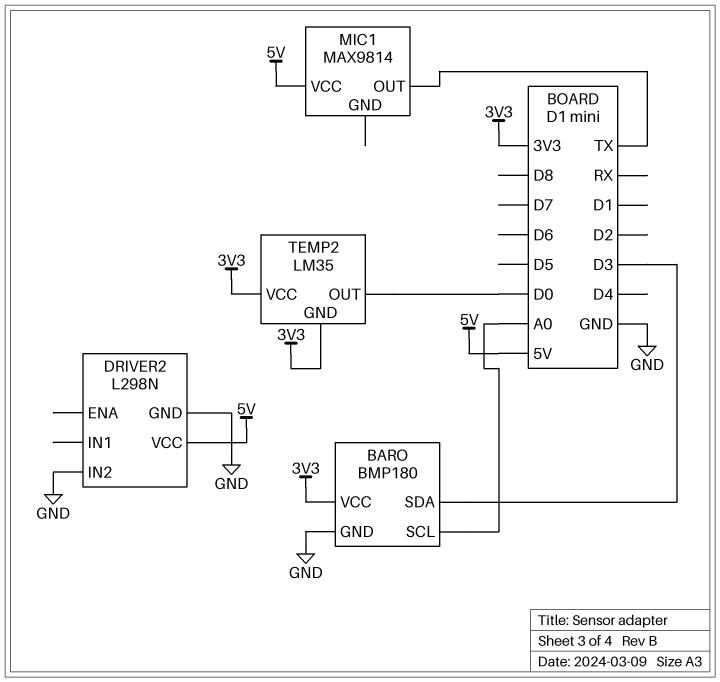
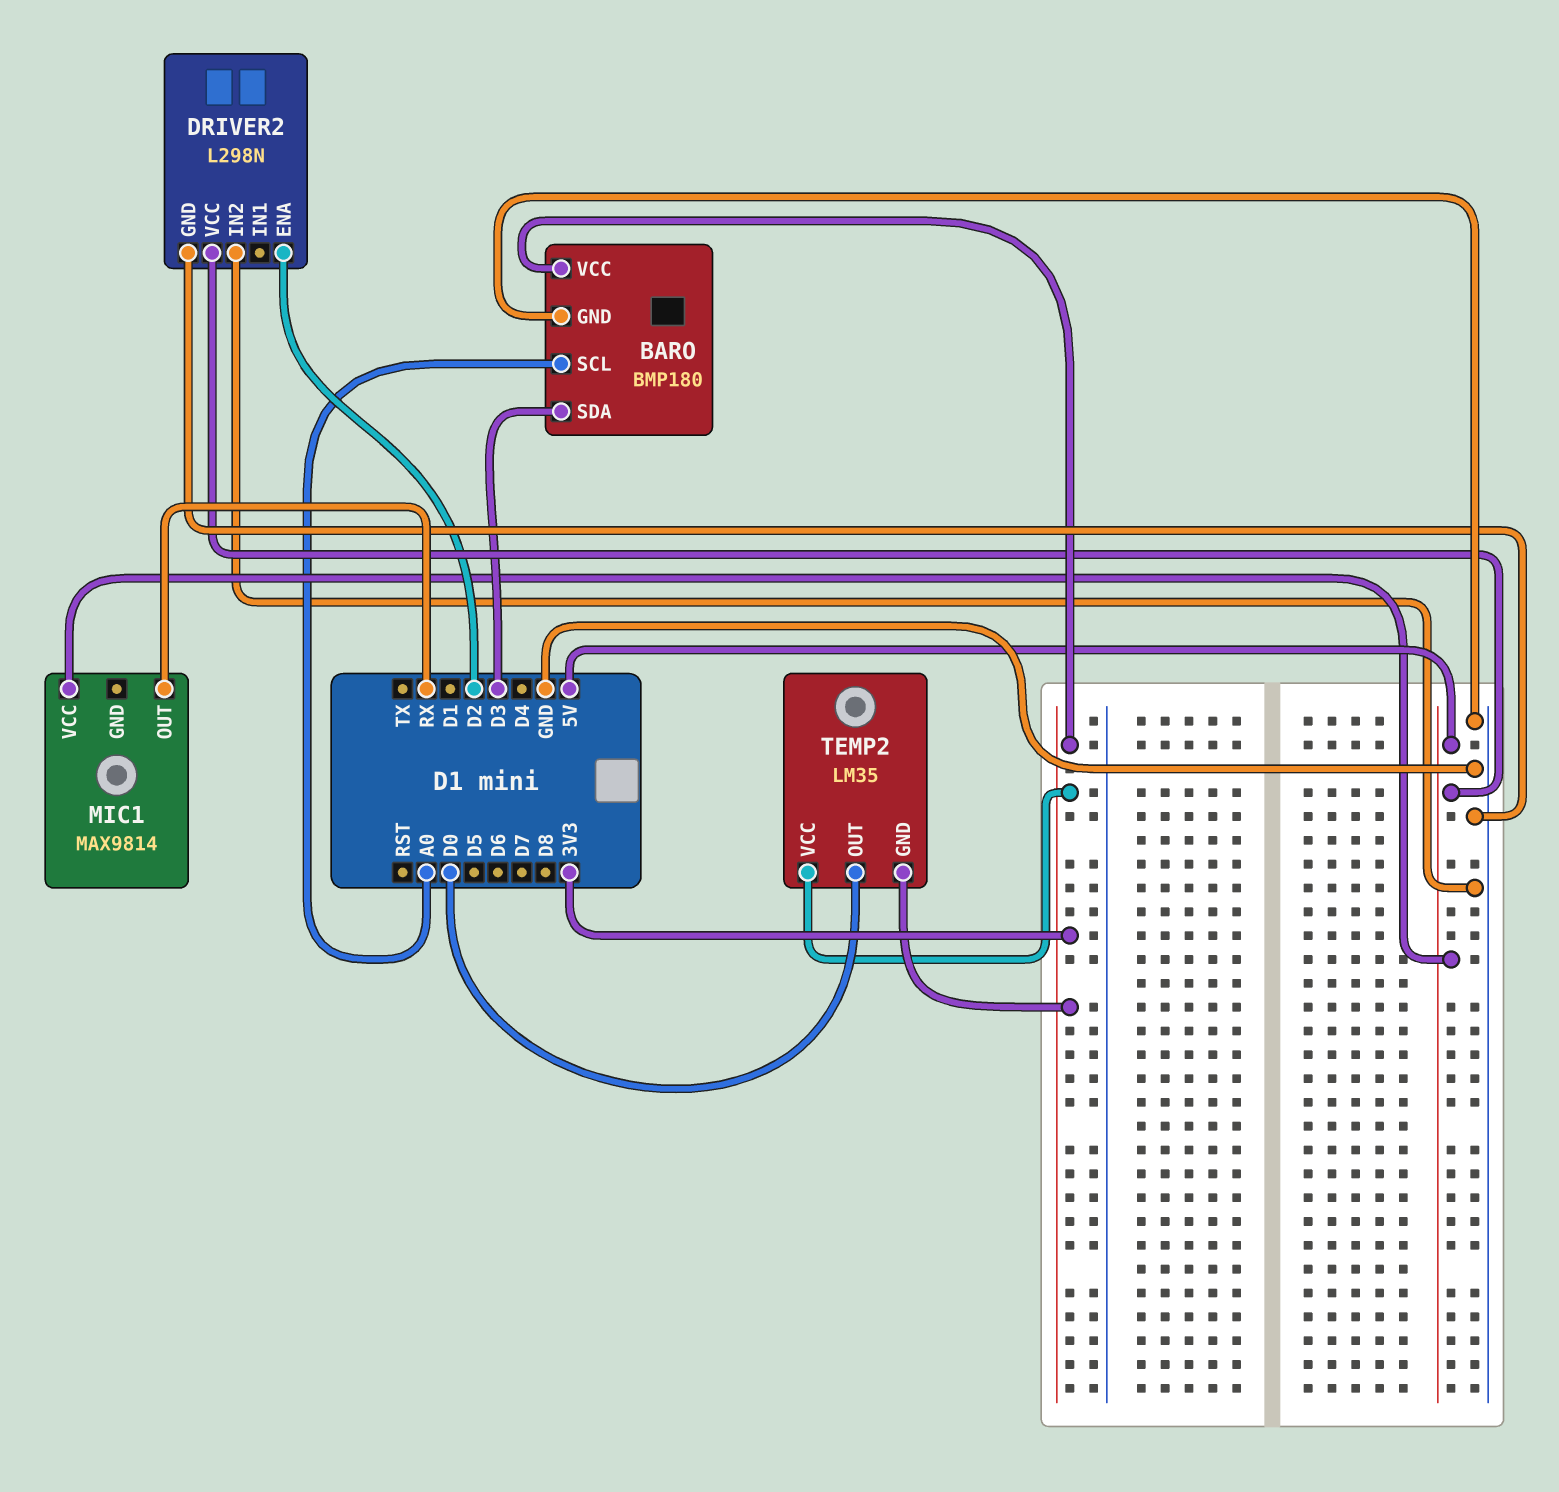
DRIVER2 pin ENA: none -> D2
MIC1 pin OUT: TX -> RX

